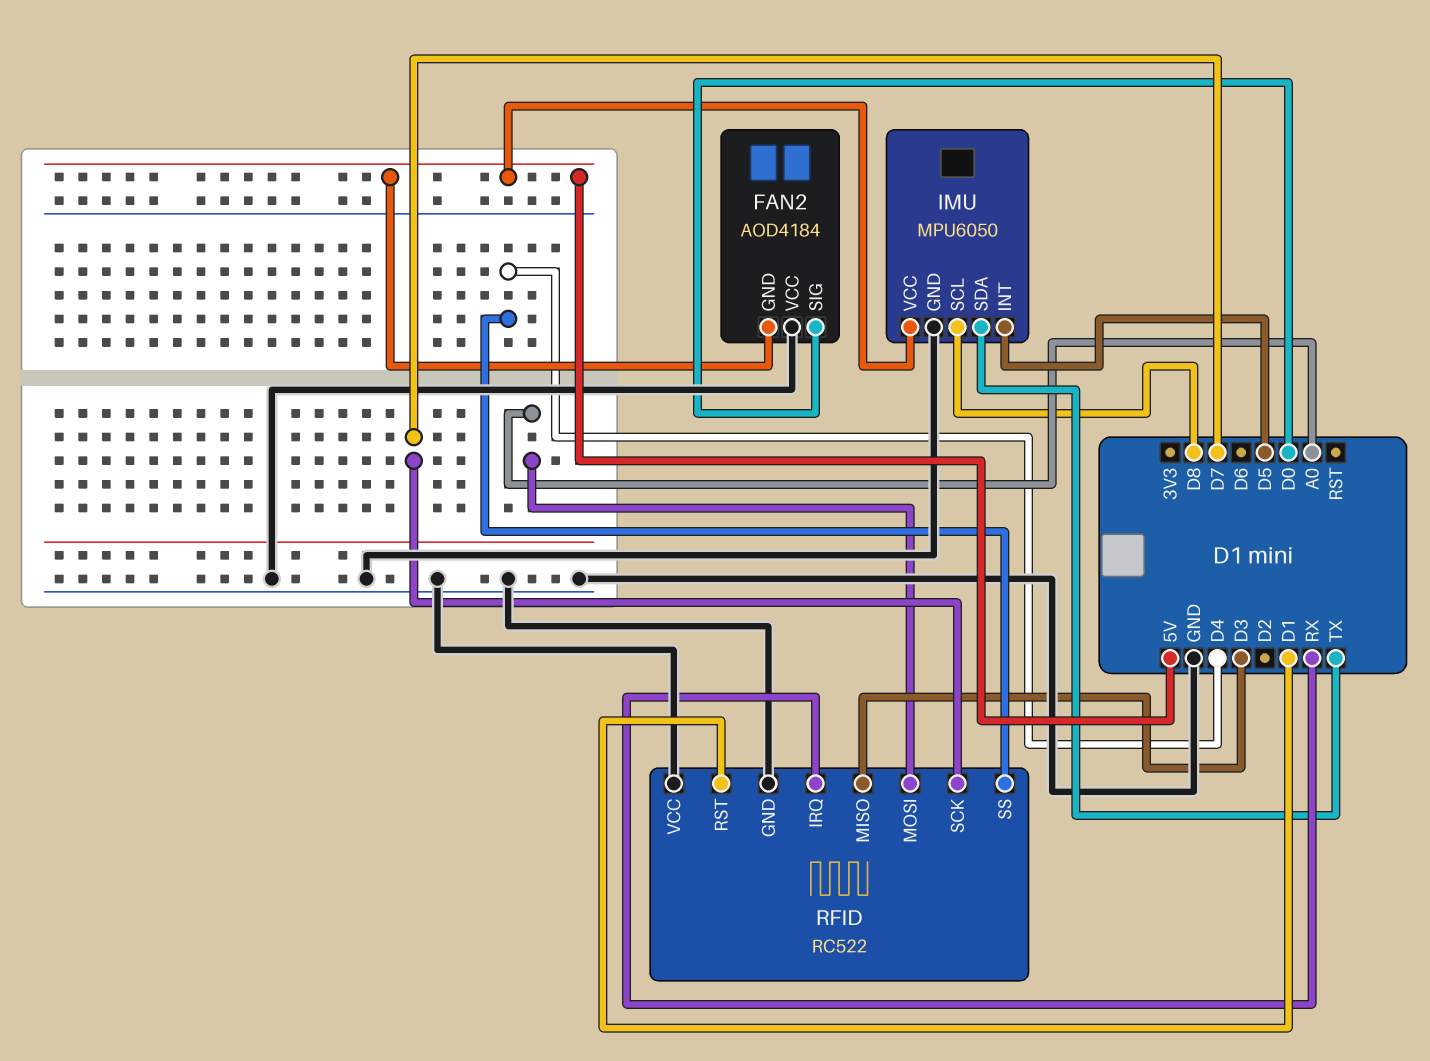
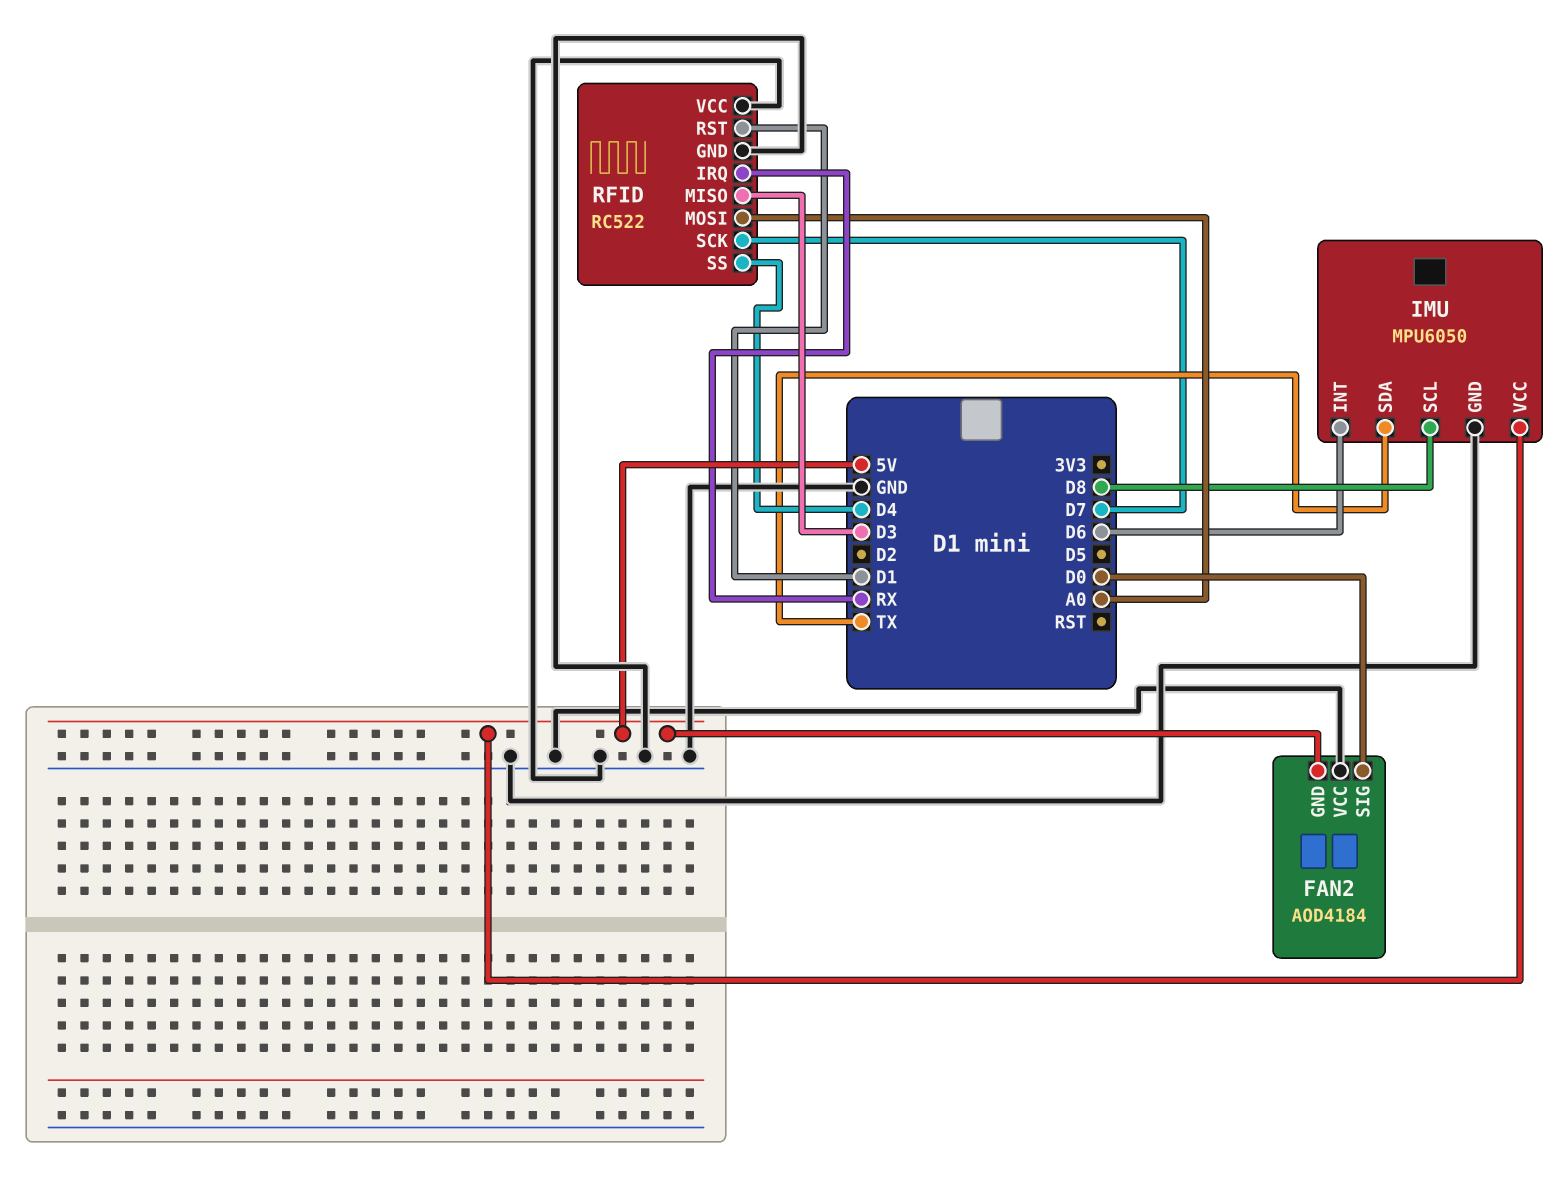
IMU pin INT: D5 -> D6

